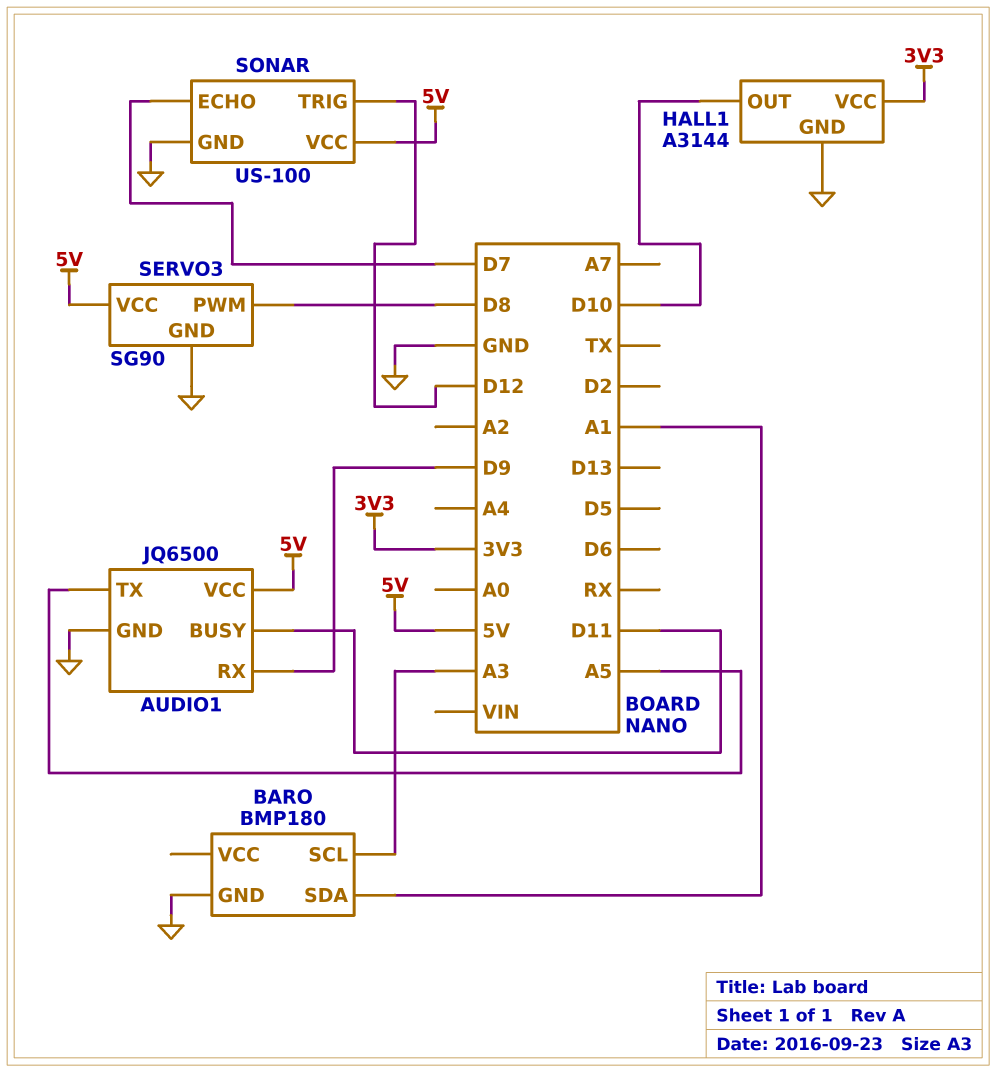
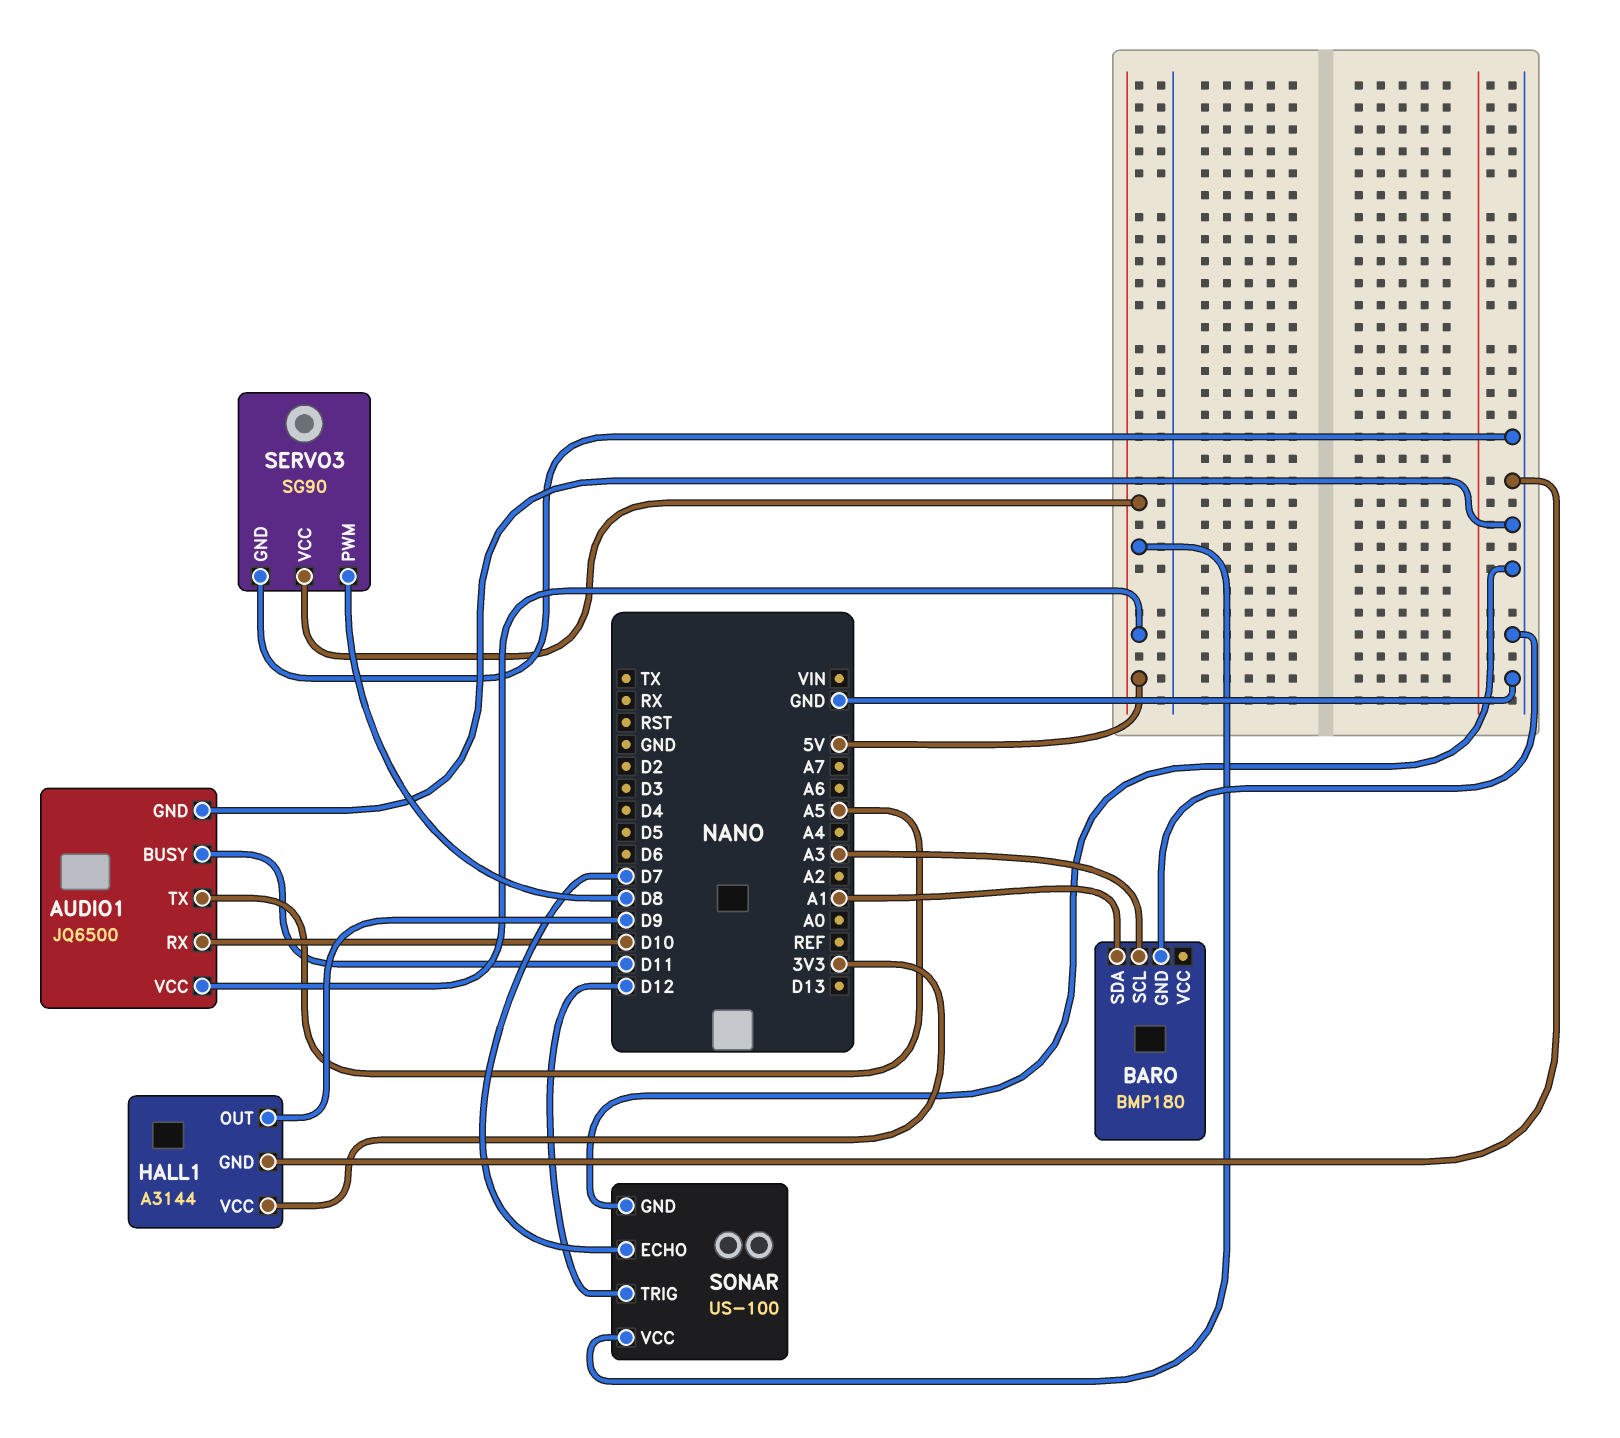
AUDIO1 pin RX: D9 -> D10
HALL1 pin OUT: D10 -> D9

